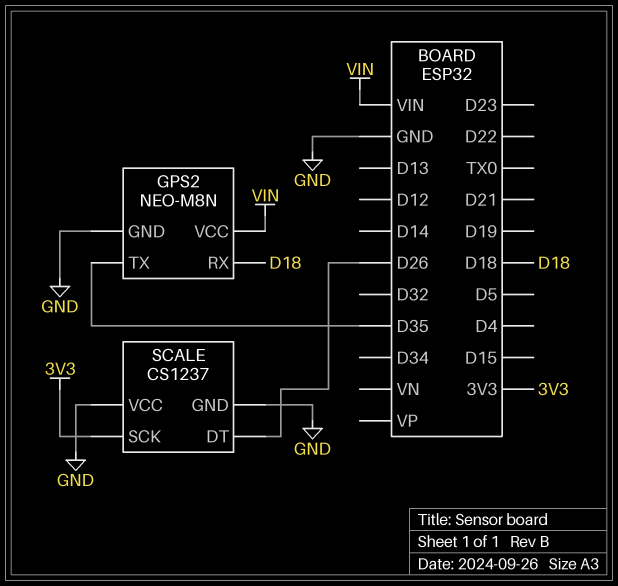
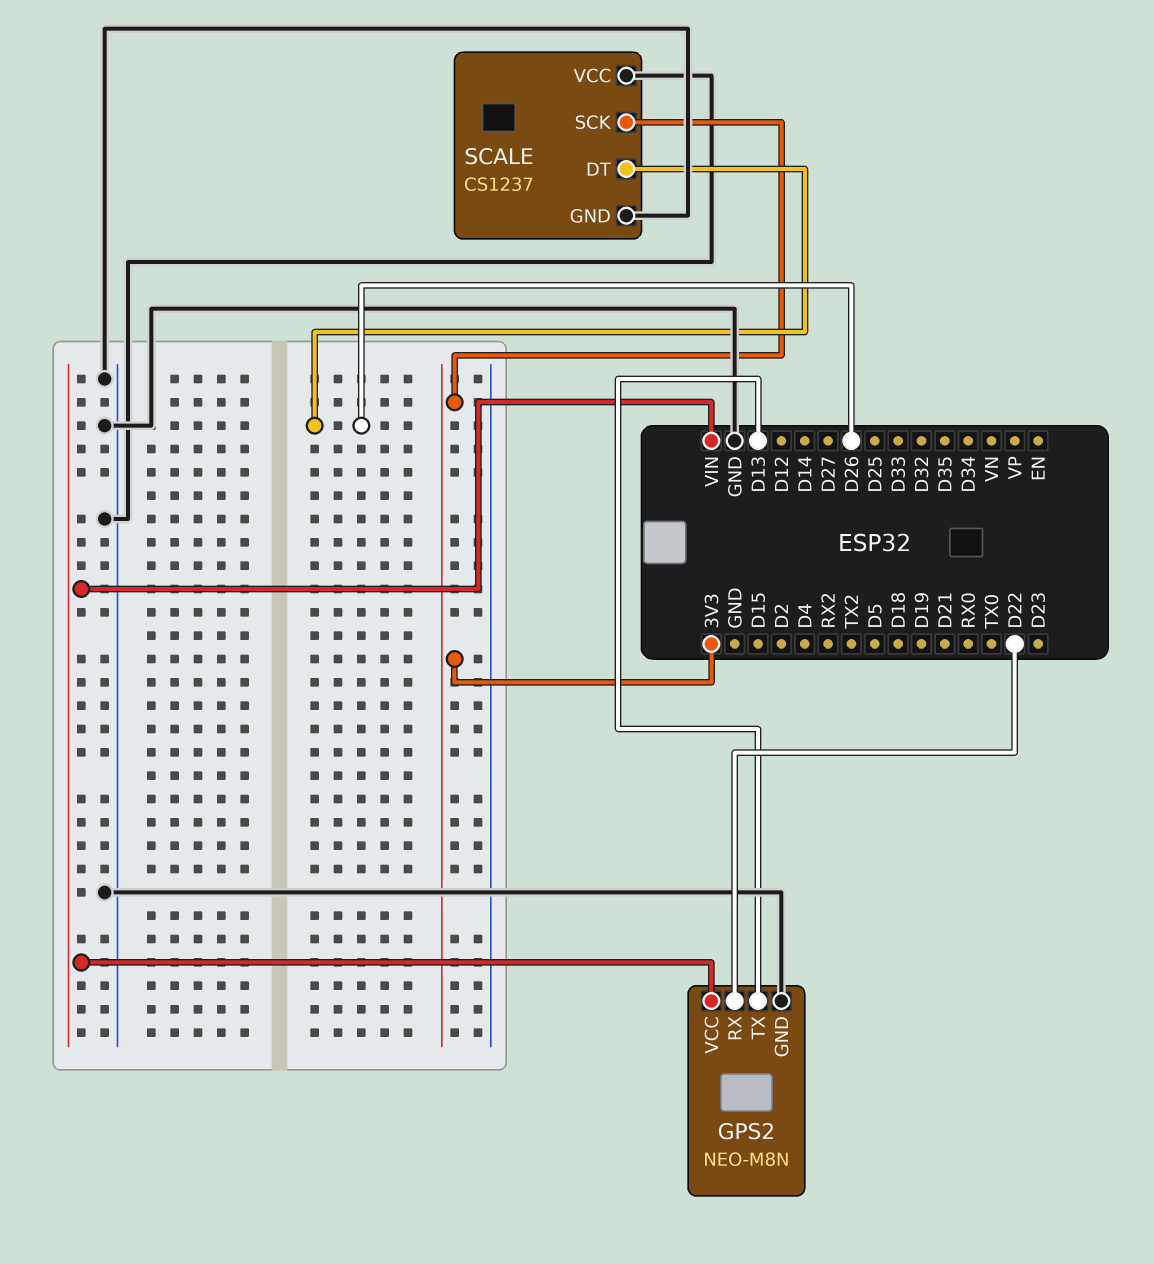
GPS2 pin RX: D18 -> D22
GPS2 pin TX: D35 -> D13

